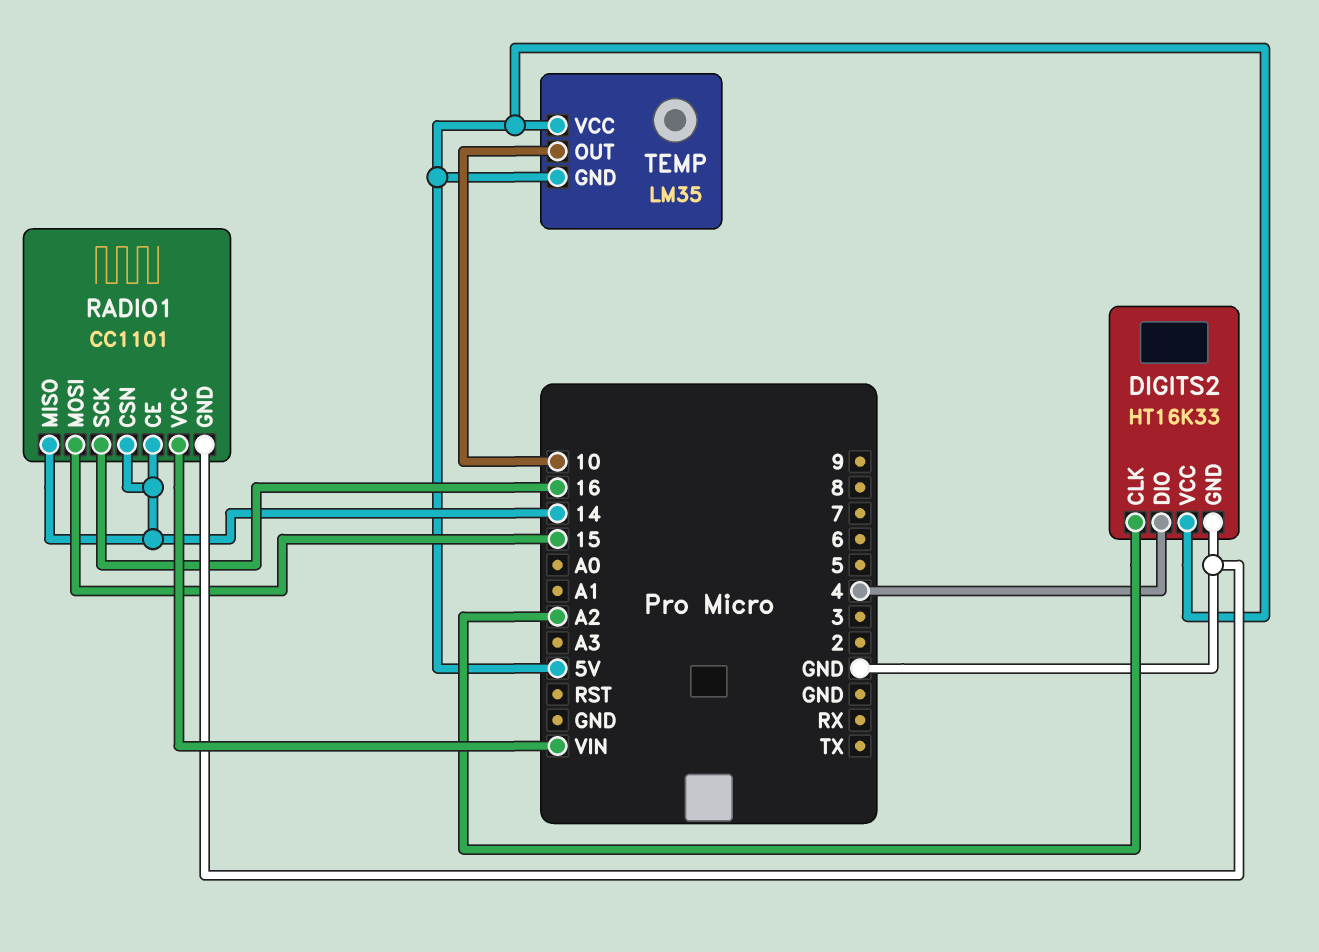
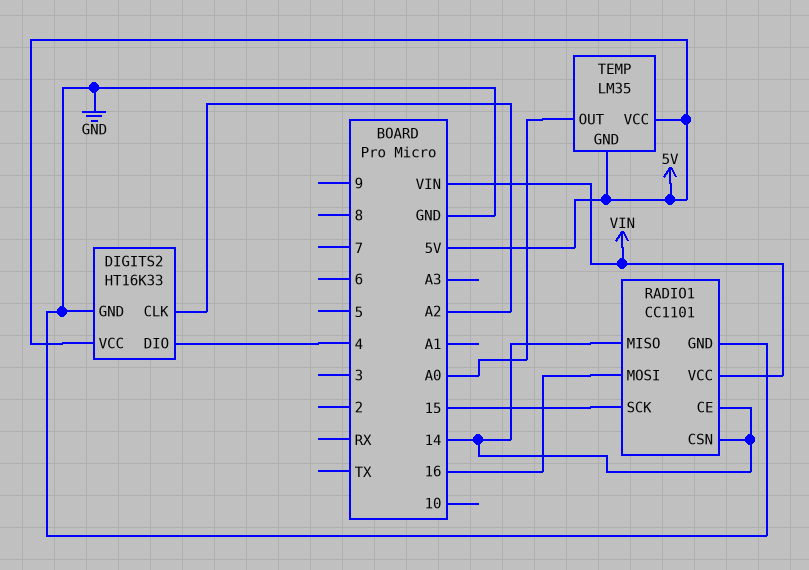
RADIO1 pin MOSI: 15 -> 16
RADIO1 pin SCK: 16 -> 15
TEMP pin OUT: 10 -> A0

